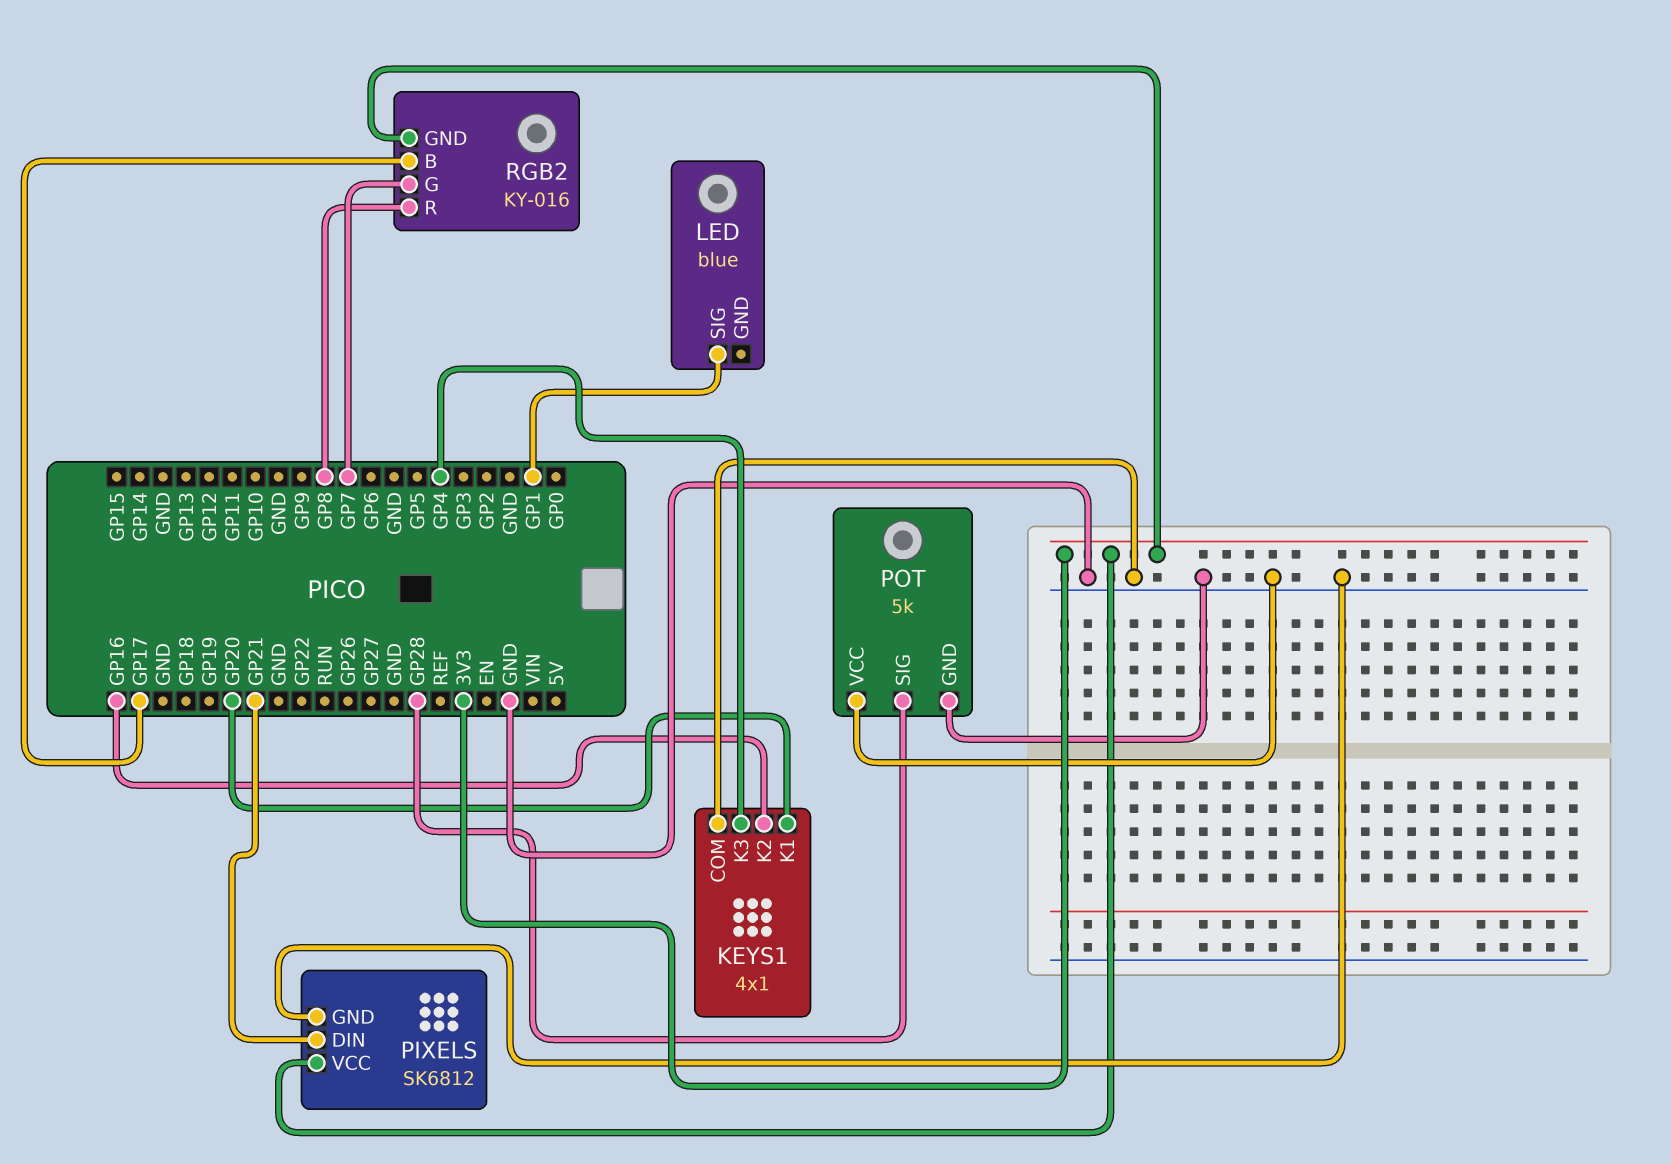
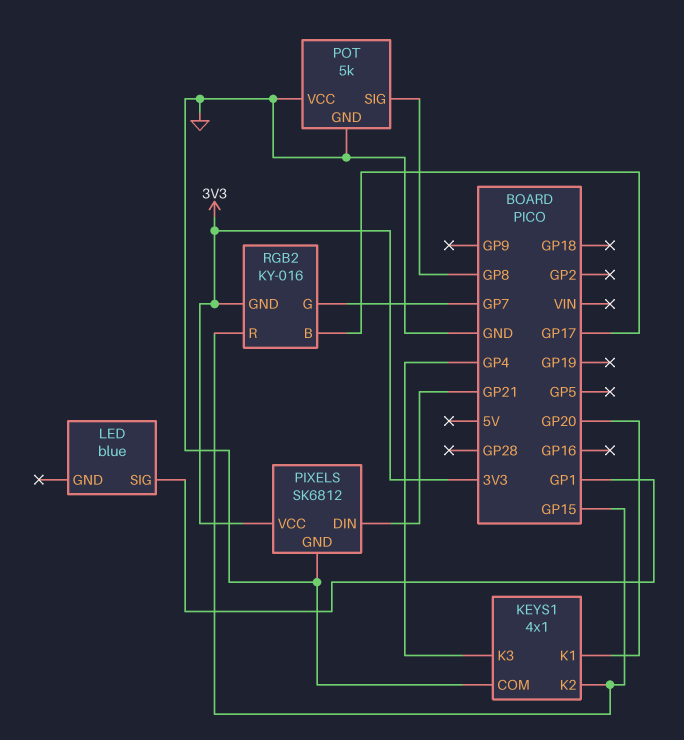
KEYS1 pin K2: GP16 -> GP15
POT pin SIG: GP28 -> GP8
RGB2 pin R: GP8 -> GP15

